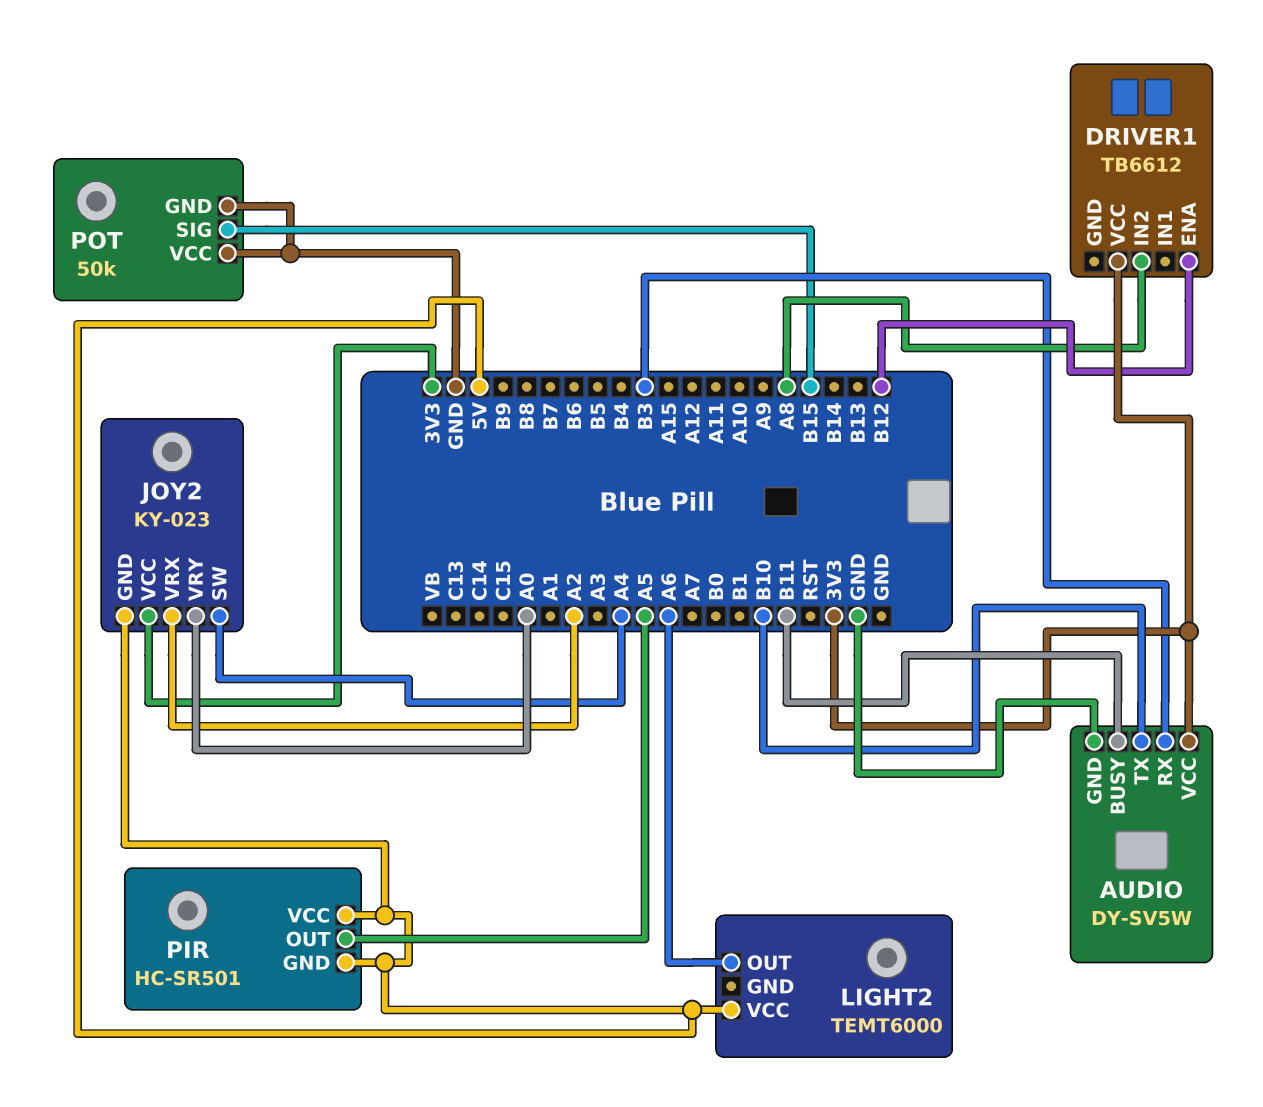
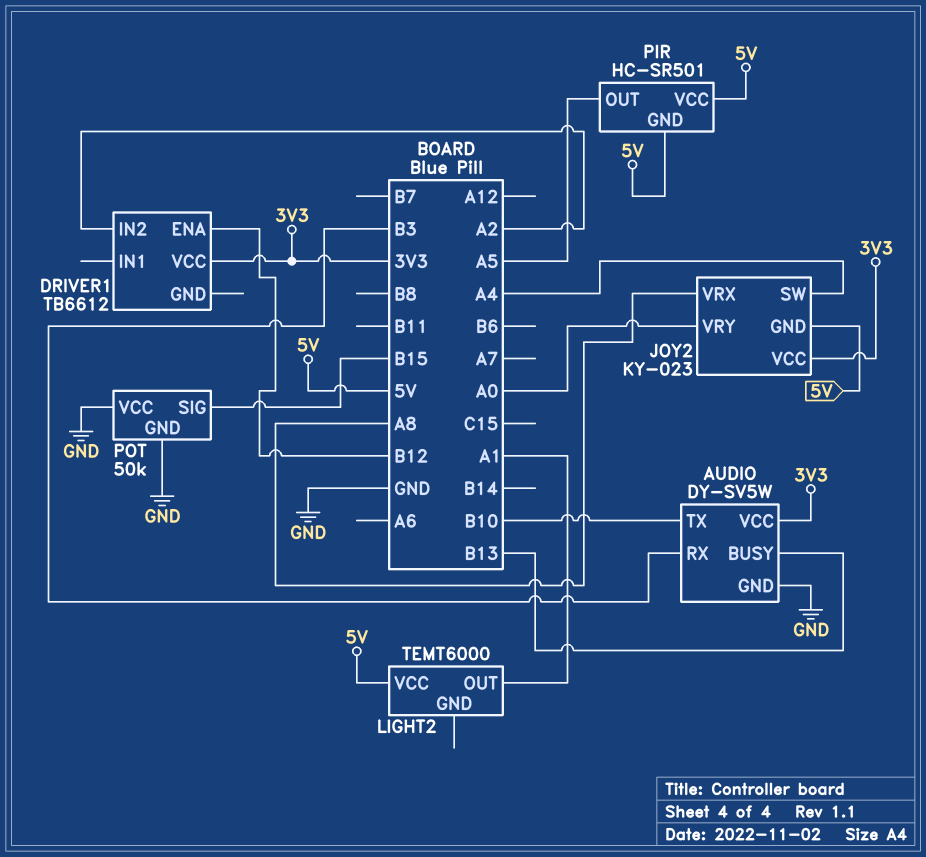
AUDIO pin BUSY: B11 -> B13
DRIVER1 pin IN2: A8 -> A2
JOY2 pin VRX: A2 -> A8
LIGHT2 pin OUT: A6 -> A1

